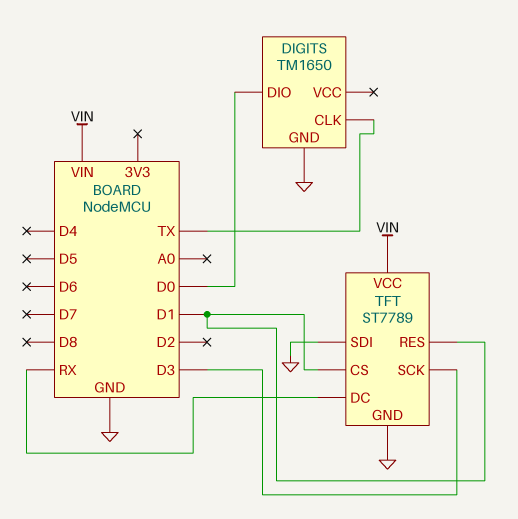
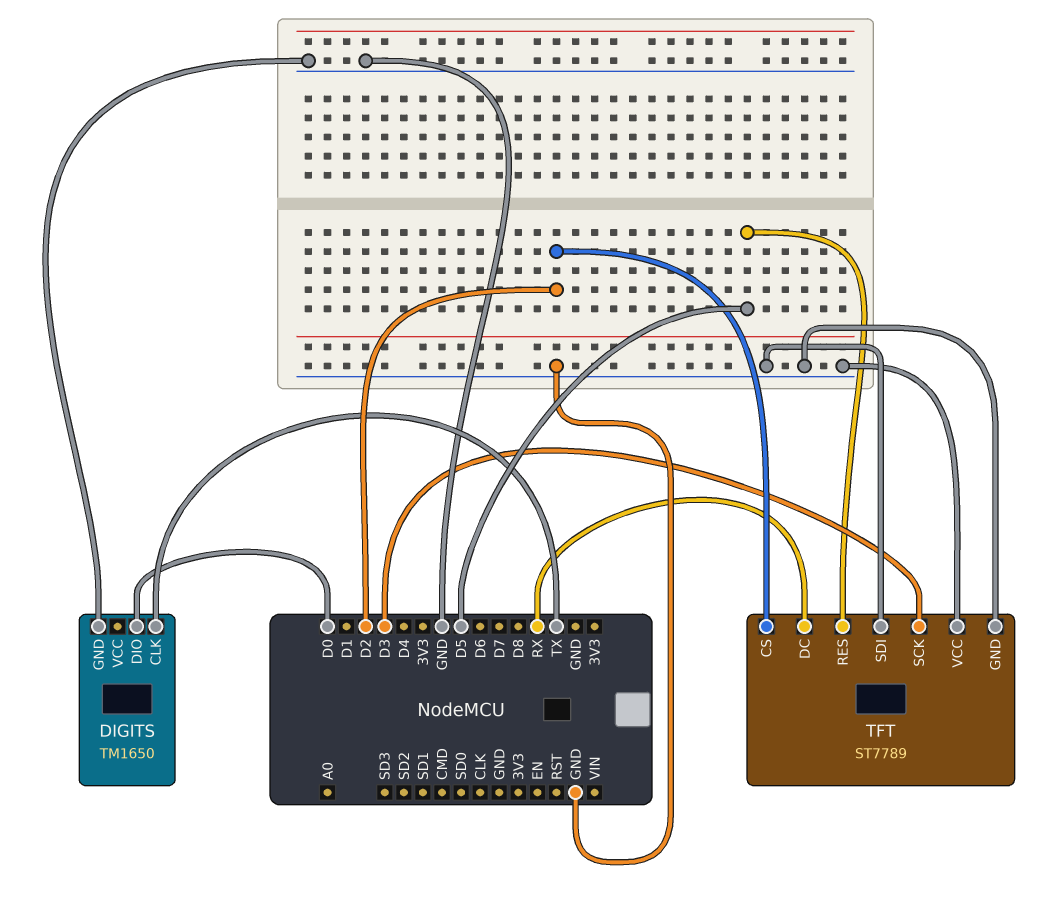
TFT pin CS: D1 -> D2
TFT pin RES: D1 -> D5
TFT pin VCC: VIN -> GND

